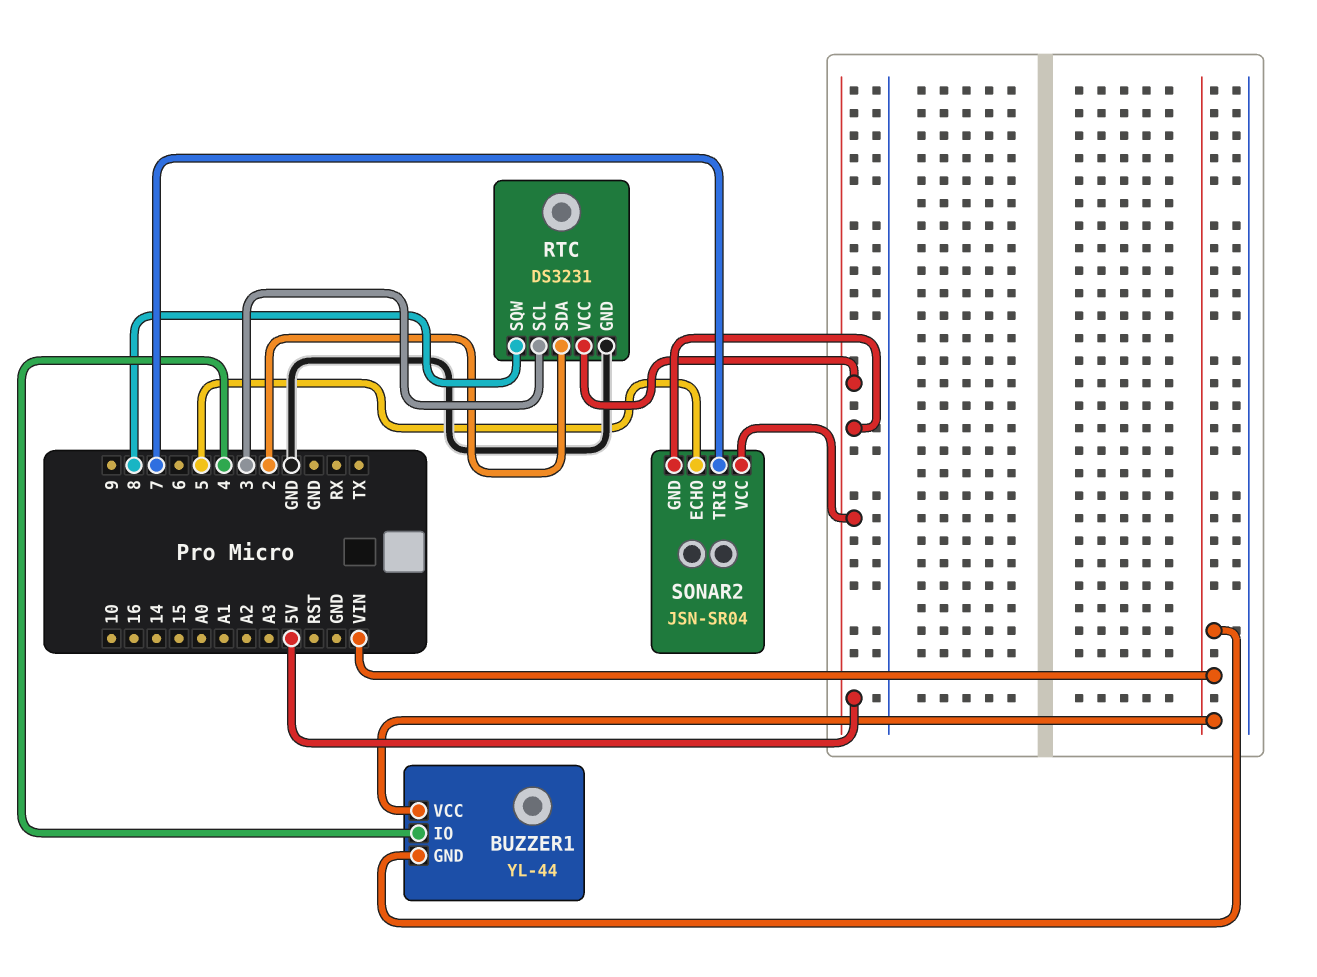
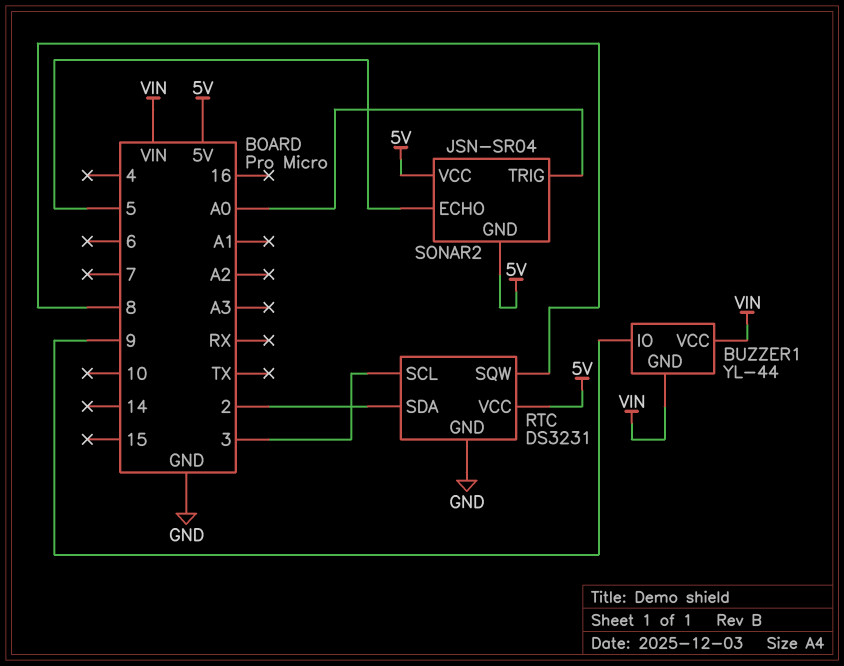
BUZZER1 pin IO: 4 -> 9
SONAR2 pin TRIG: 7 -> A0

